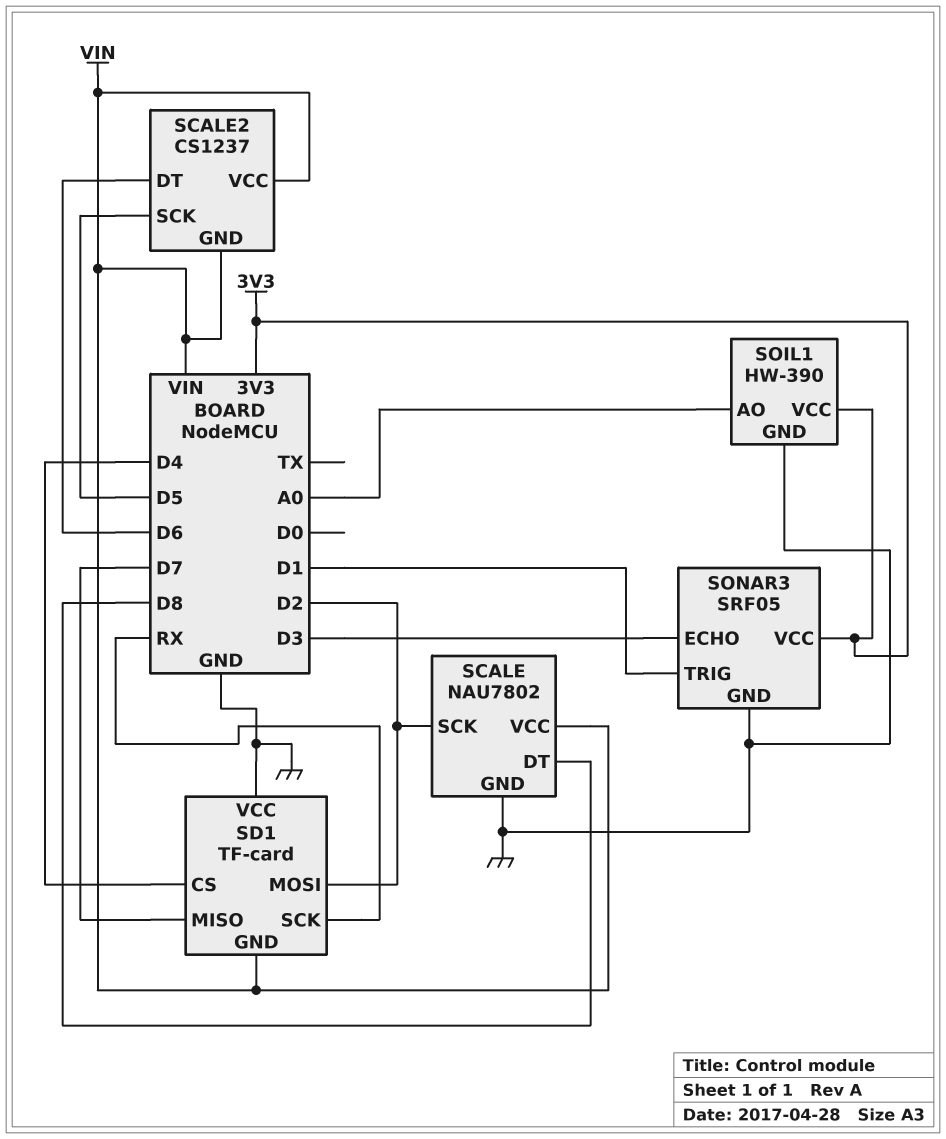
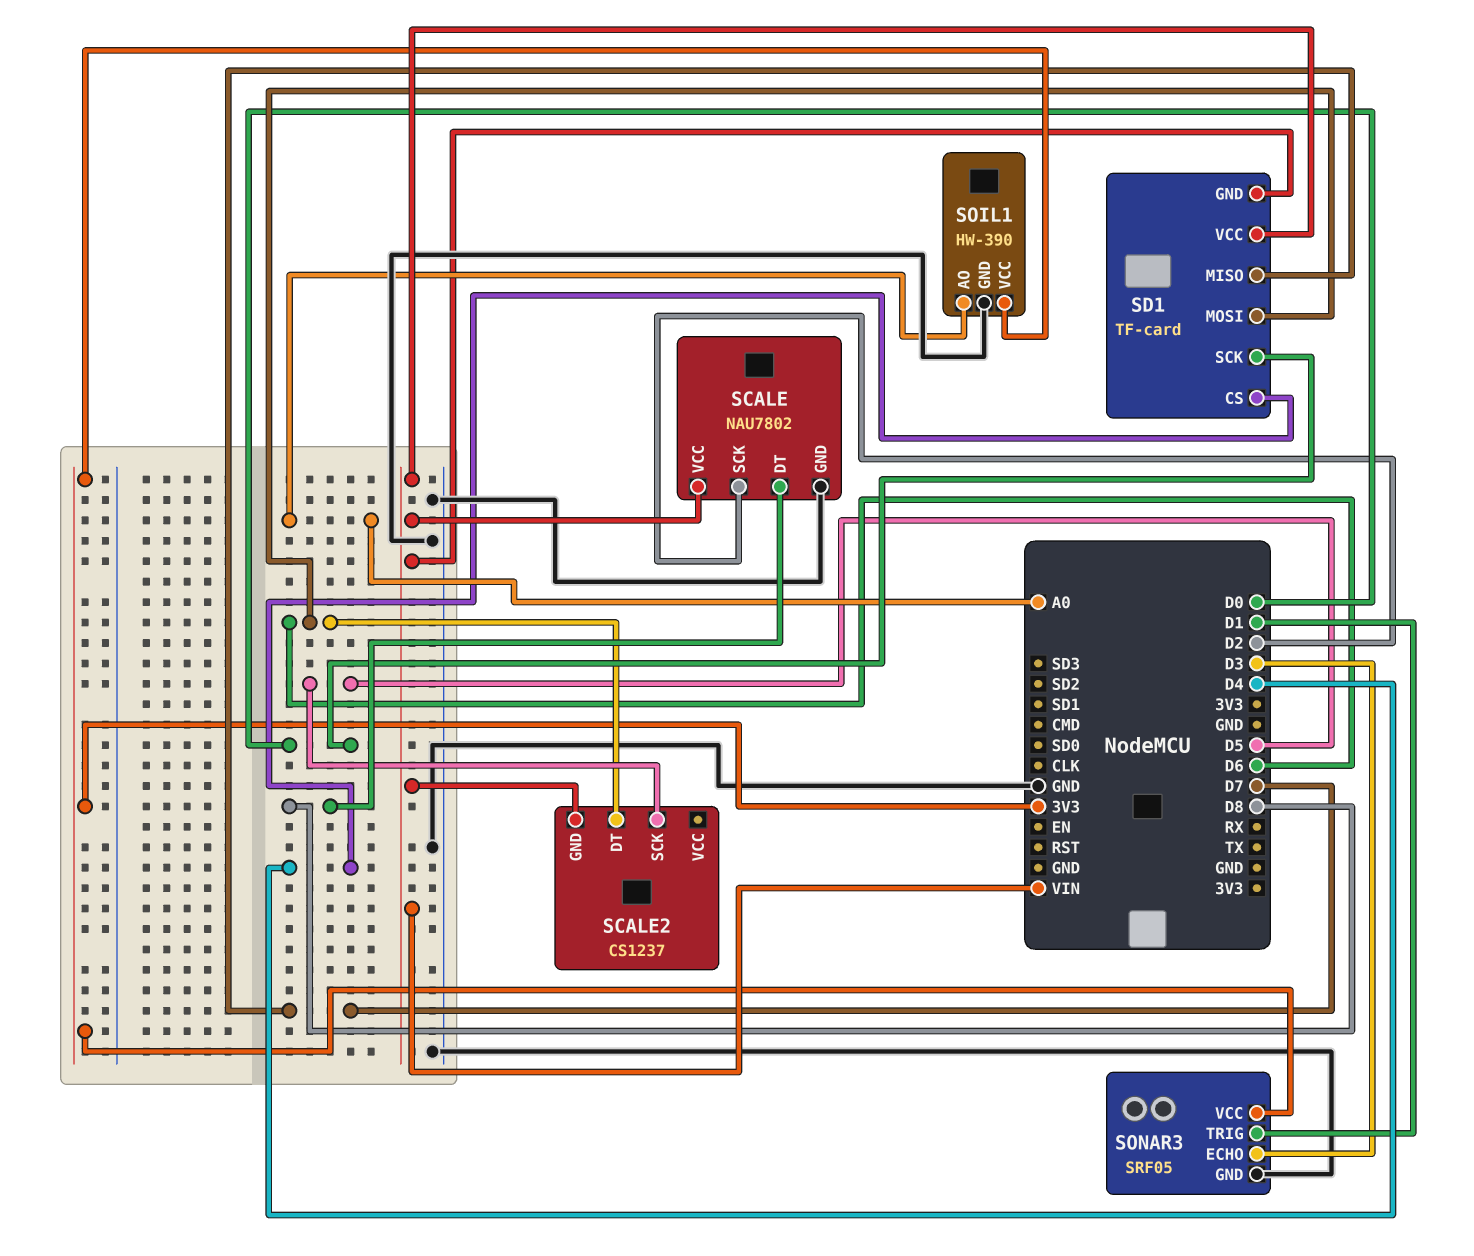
SCALE2 pin VCC: VIN -> none
SD1 pin MOSI: D2 -> D6
SD1 pin SCK: RX -> D0
SD1 pin VCC: GND -> VIN

